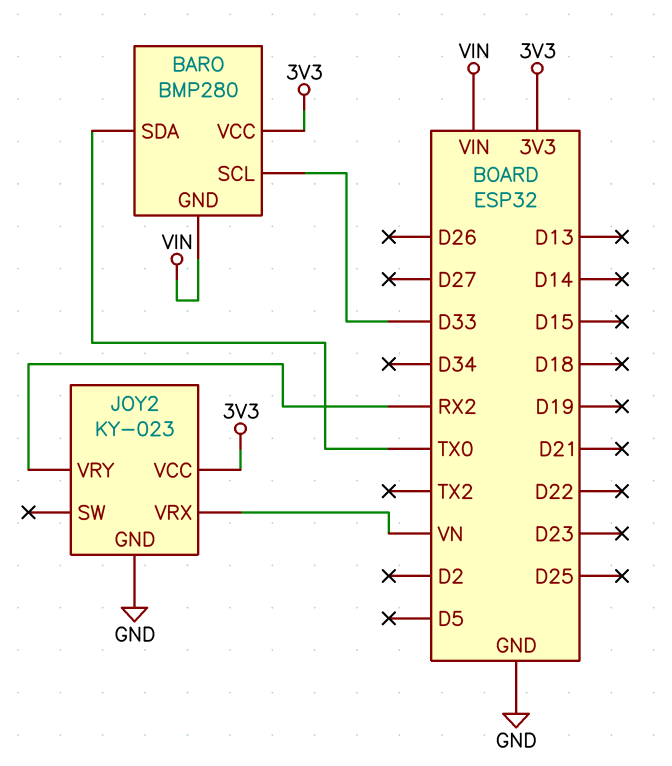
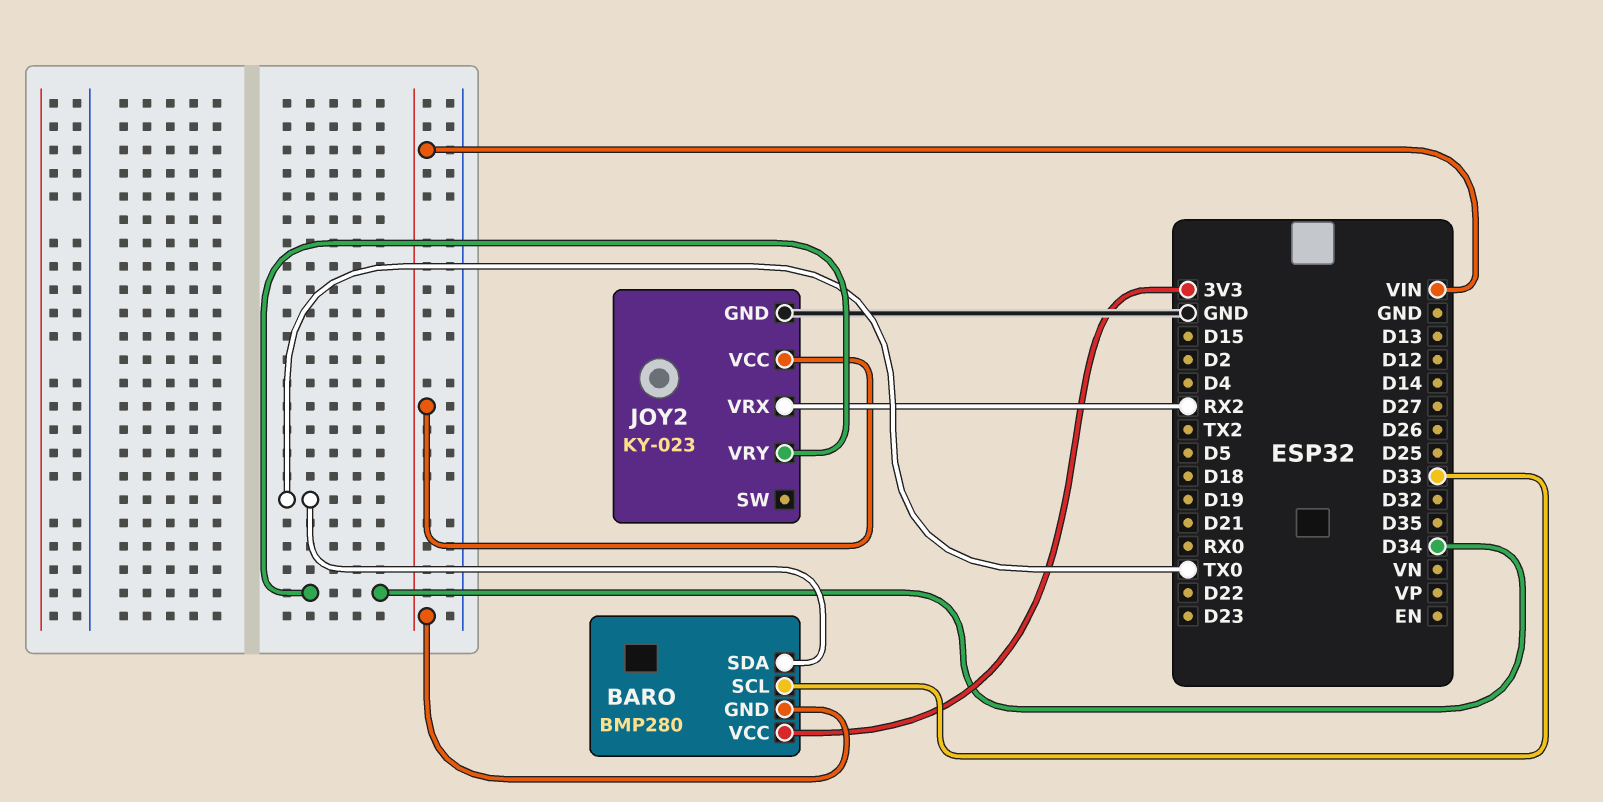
JOY2 pin VCC: 3V3 -> VIN
JOY2 pin VRX: VN -> RX2
JOY2 pin VRY: RX2 -> D34

